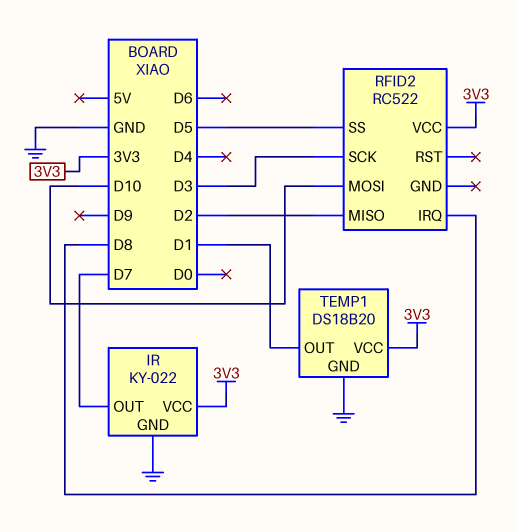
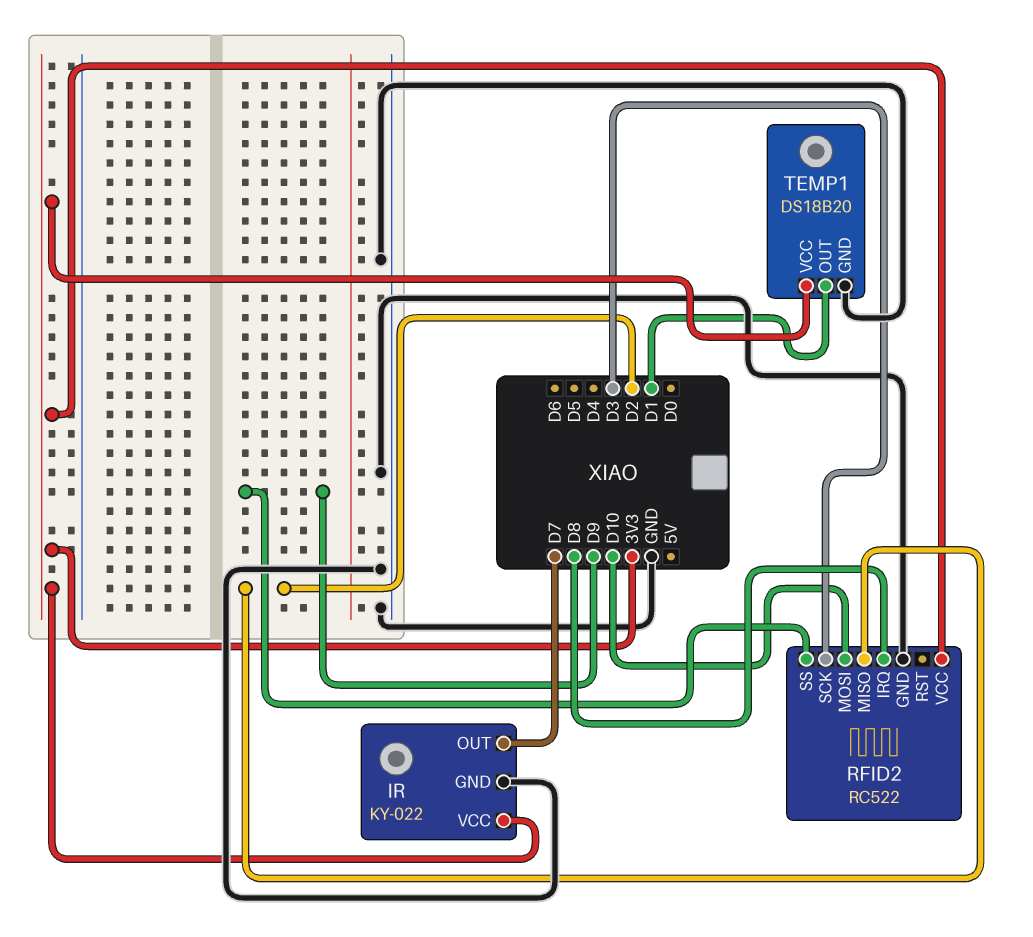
RFID2 pin GND: none -> GND
RFID2 pin SS: D5 -> D9

